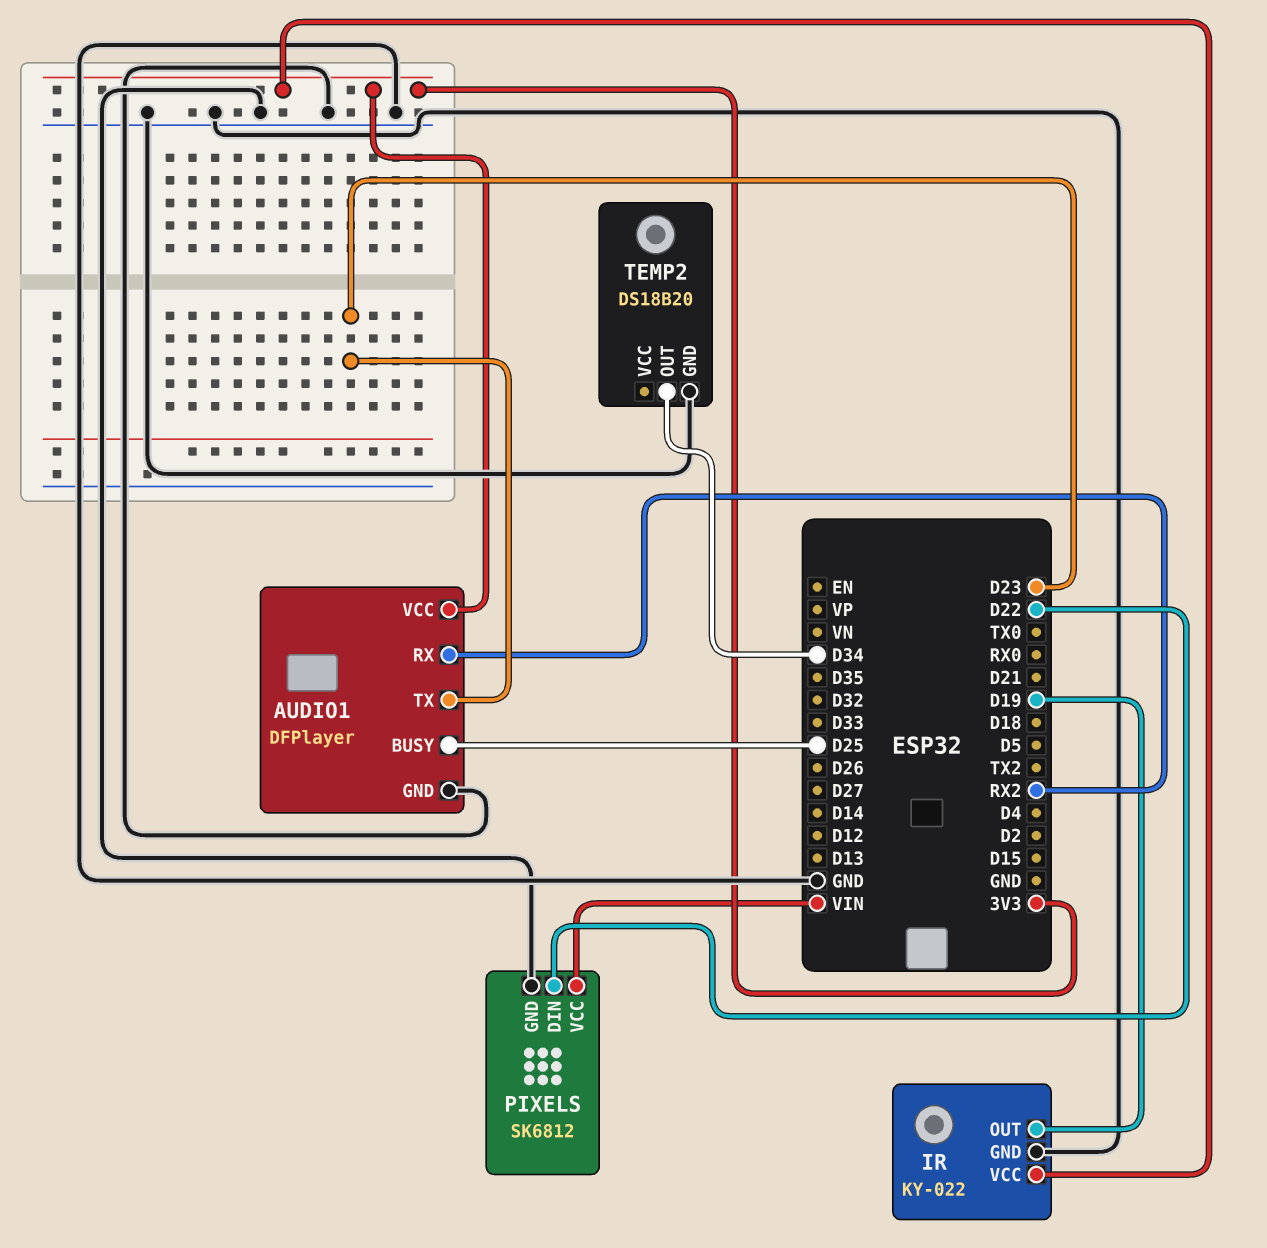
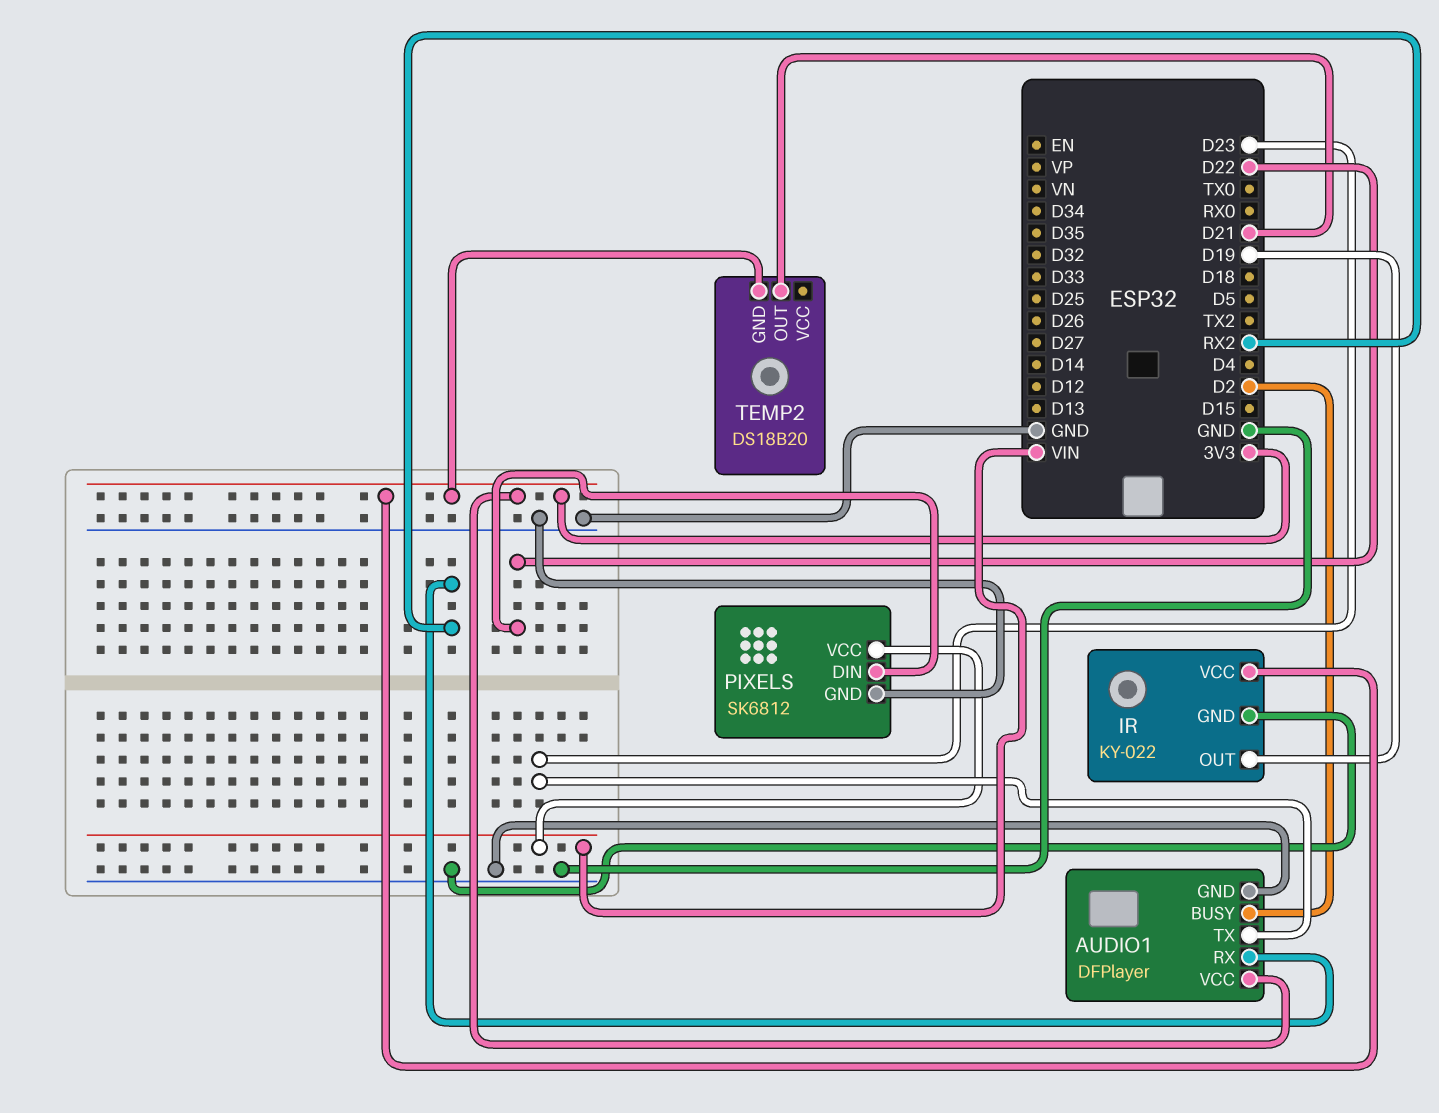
AUDIO1 pin BUSY: D25 -> D2
TEMP2 pin GND: GND -> 3V3
TEMP2 pin OUT: D34 -> D21

